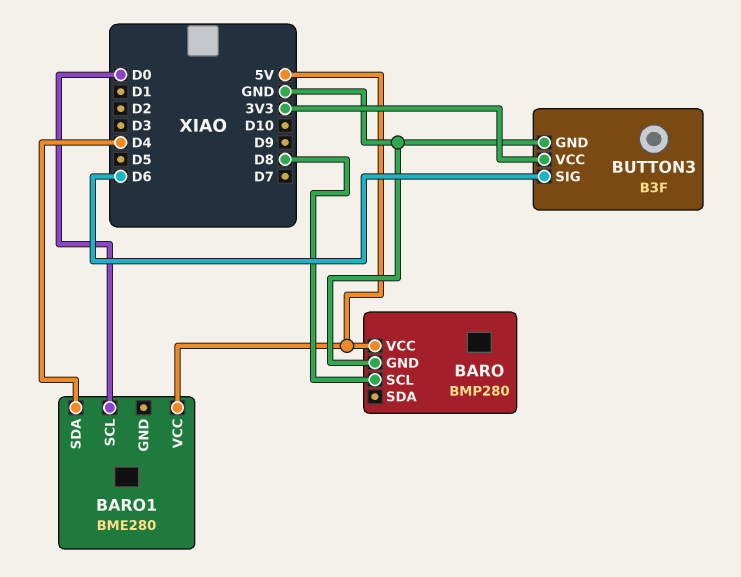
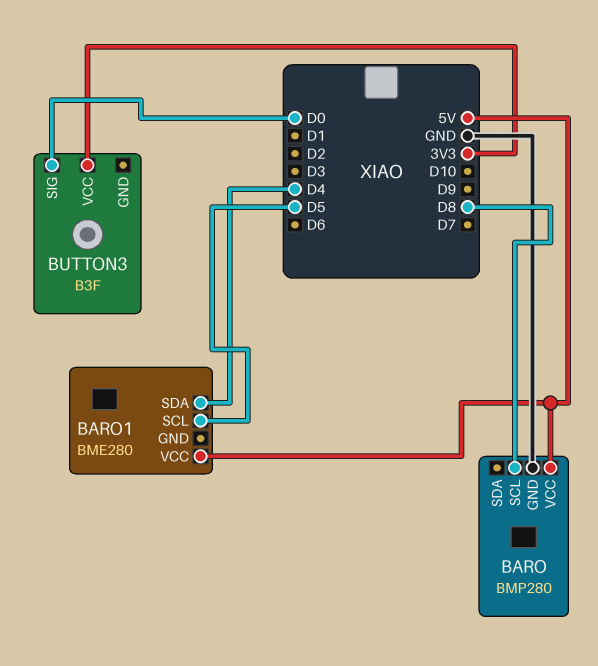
BARO1 pin SCL: D0 -> D5
BUTTON3 pin GND: GND -> none
BUTTON3 pin SIG: D6 -> D0

